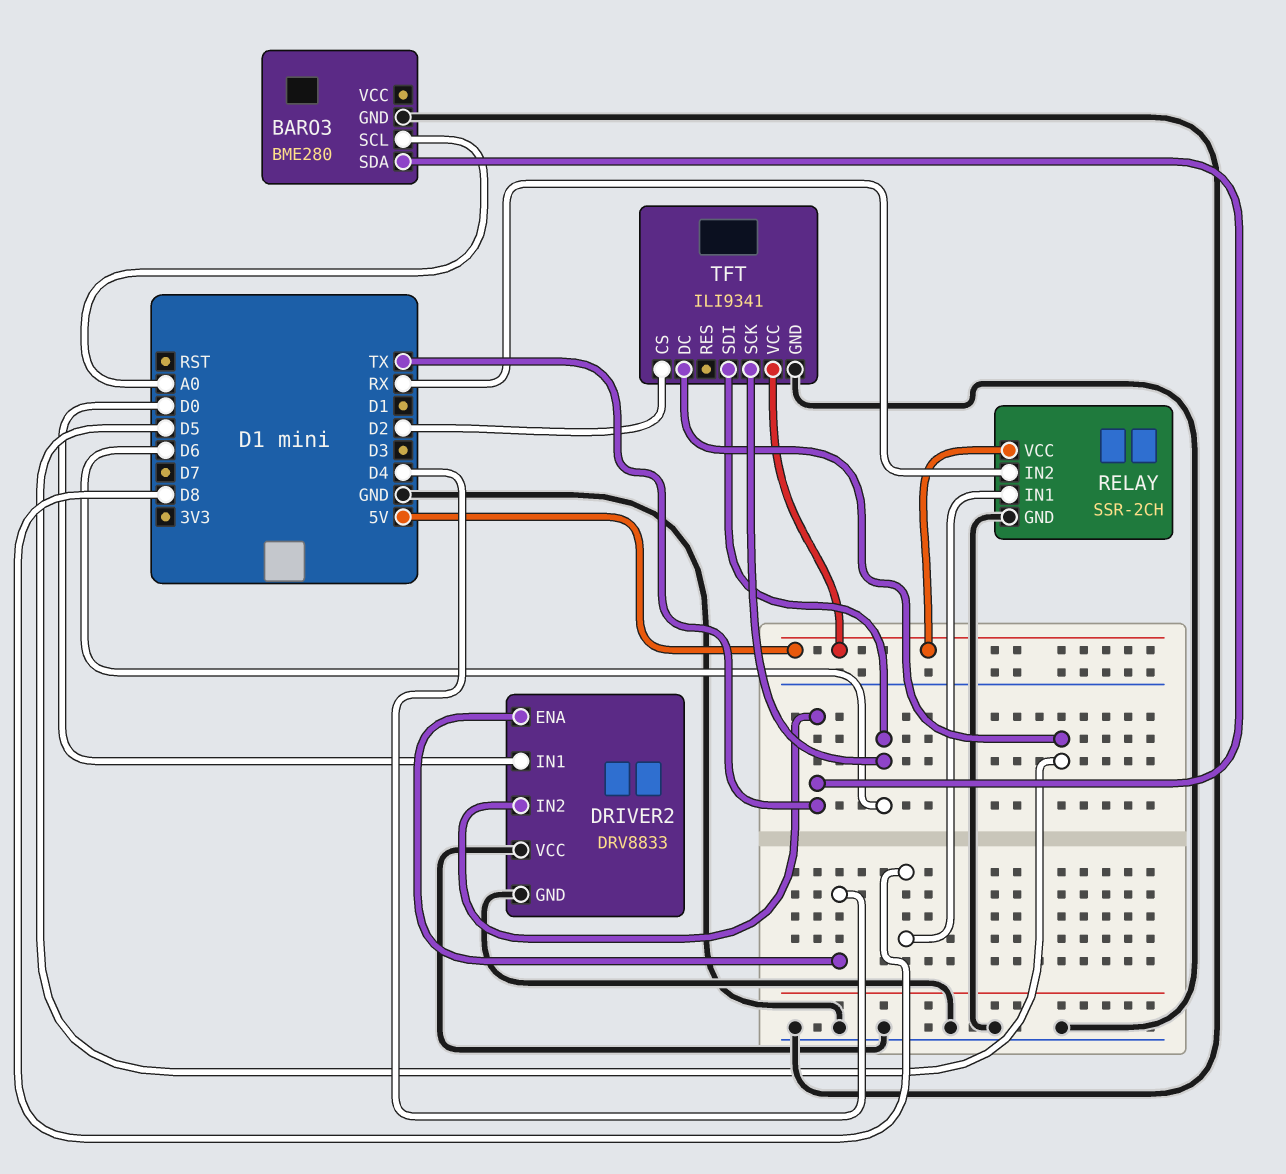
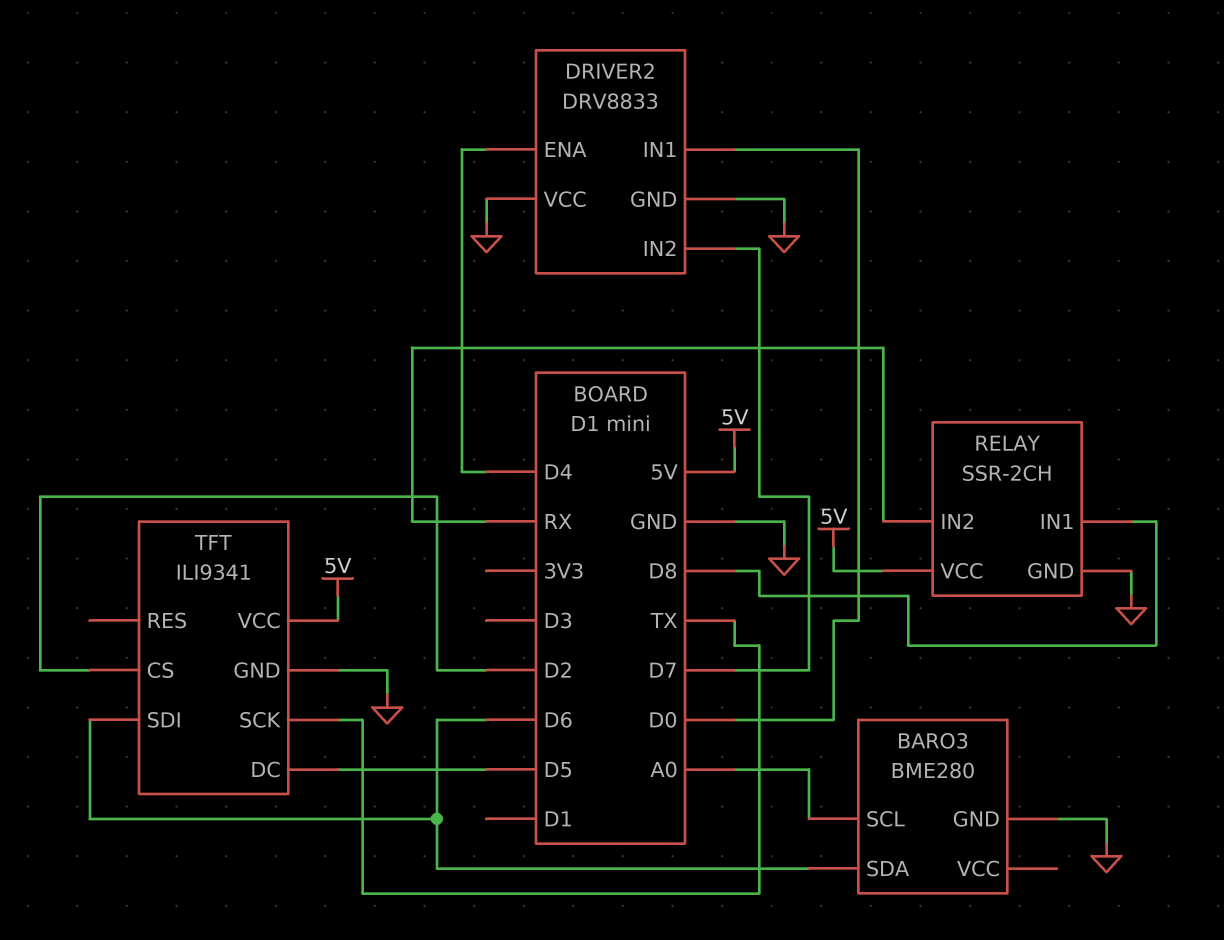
BARO3 pin SDA: TX -> D6
DRIVER2 pin IN2: TX -> D7
TFT pin SCK: D6 -> TX

